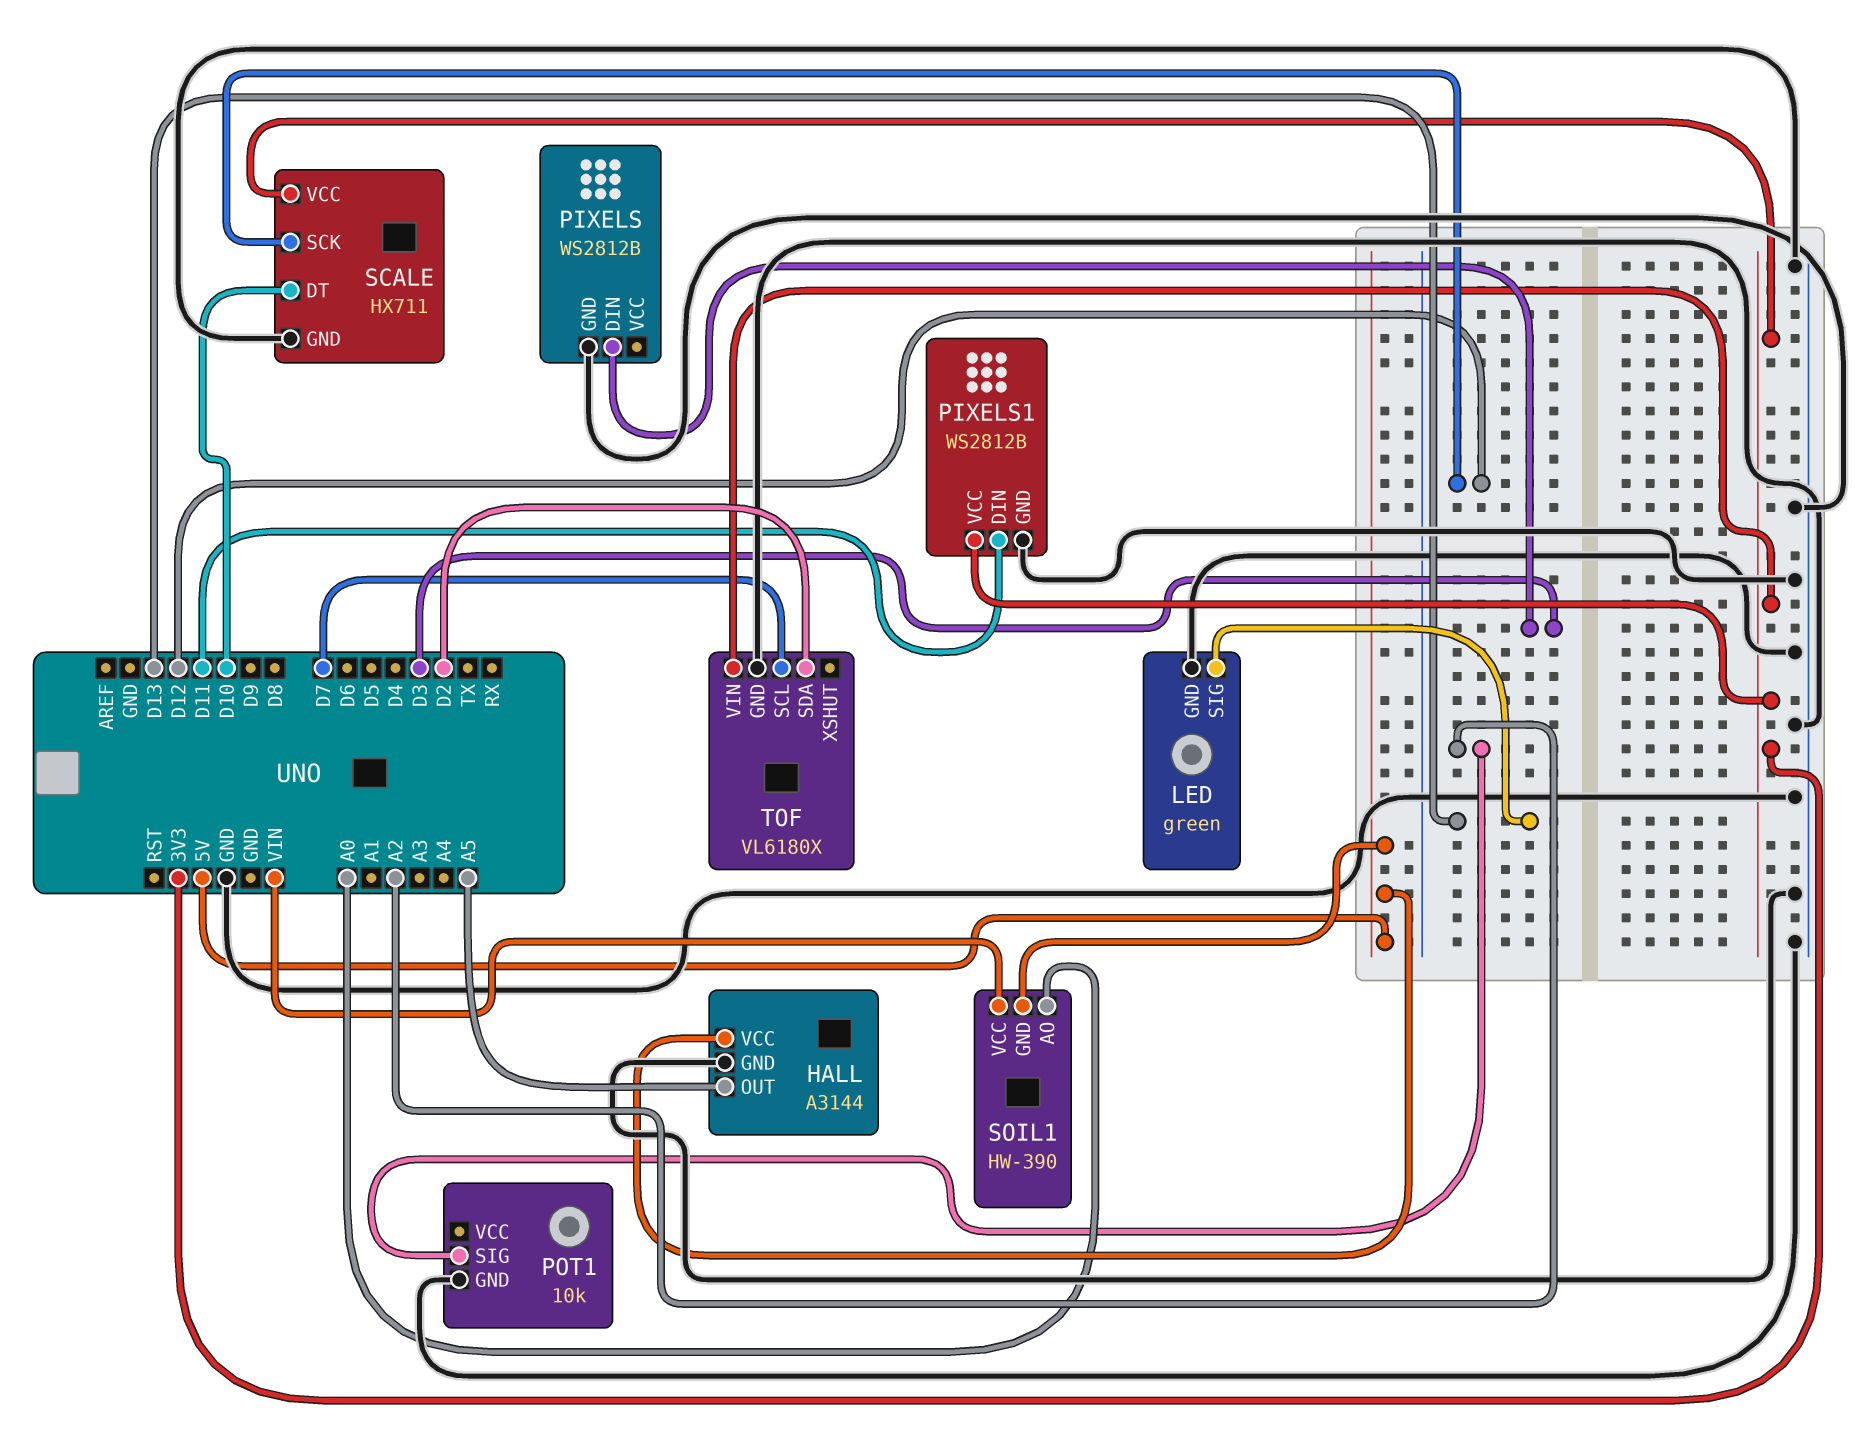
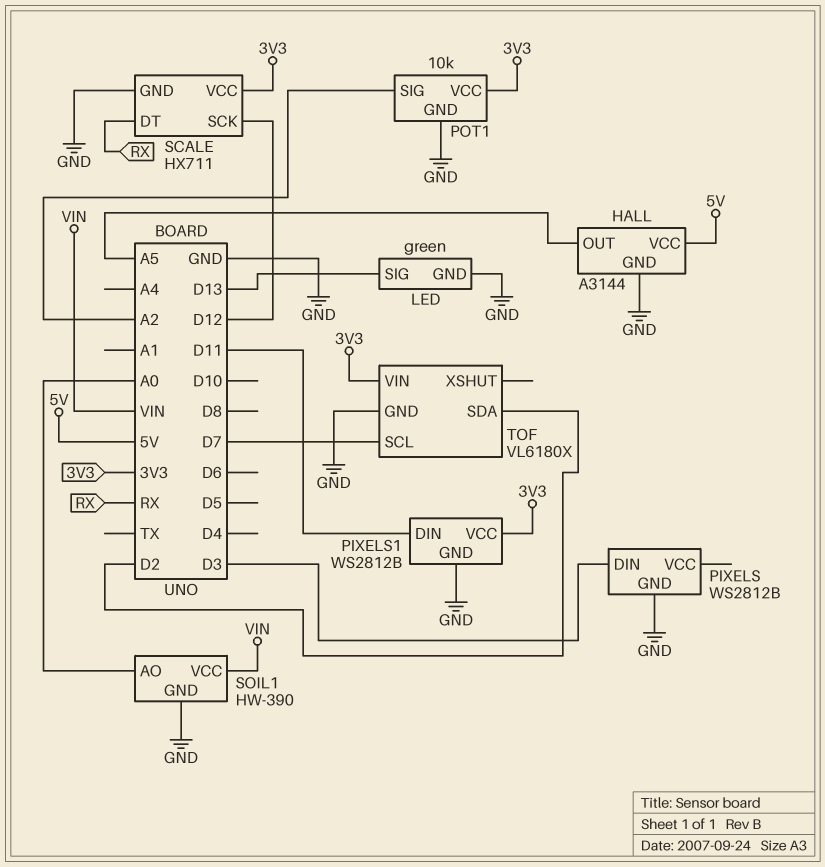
POT1 pin VCC: none -> 3V3
SCALE pin DT: D10 -> RX
SOIL1 pin GND: 5V -> GND

